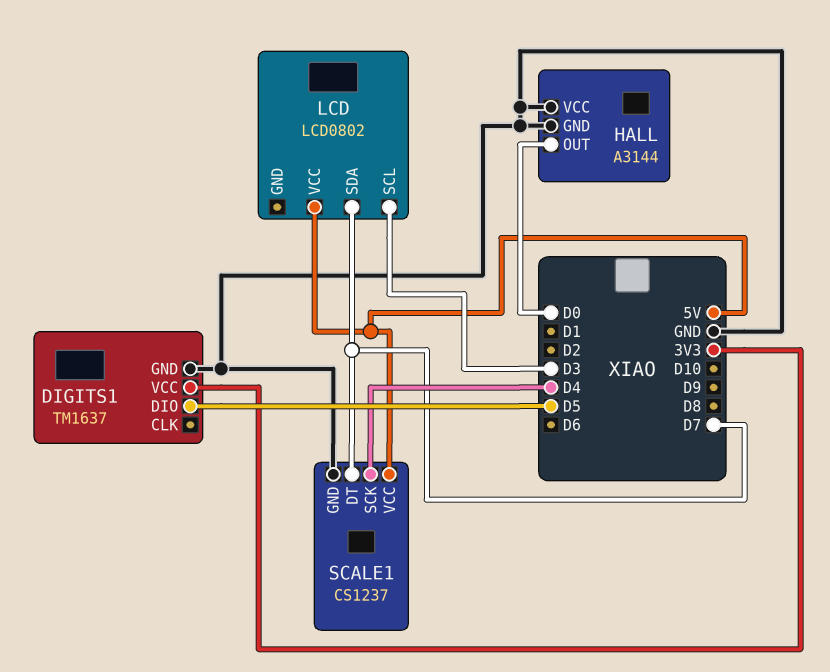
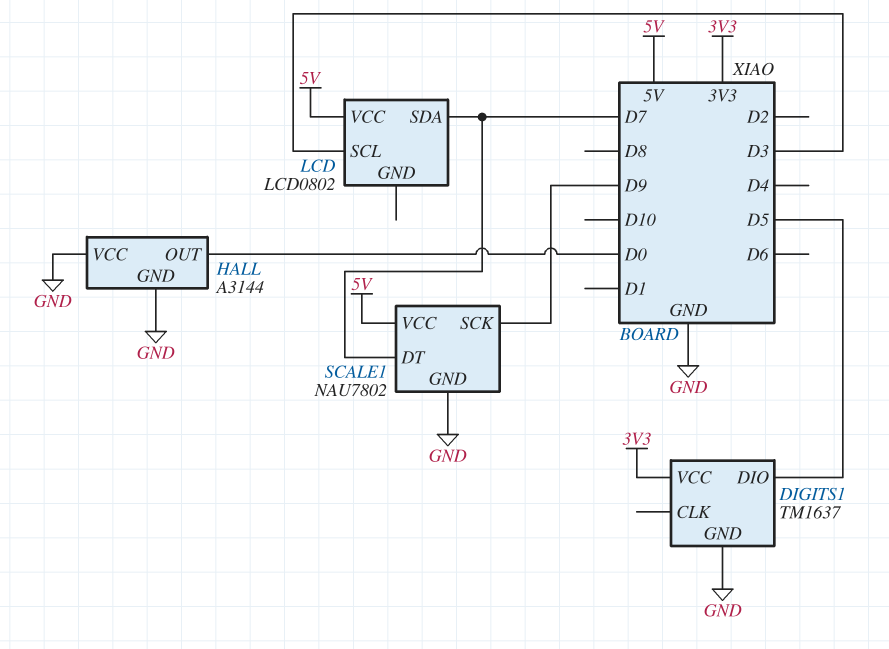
SCALE1: CS1237 -> NAU7802
SCALE1 pin SCK: D4 -> D9

